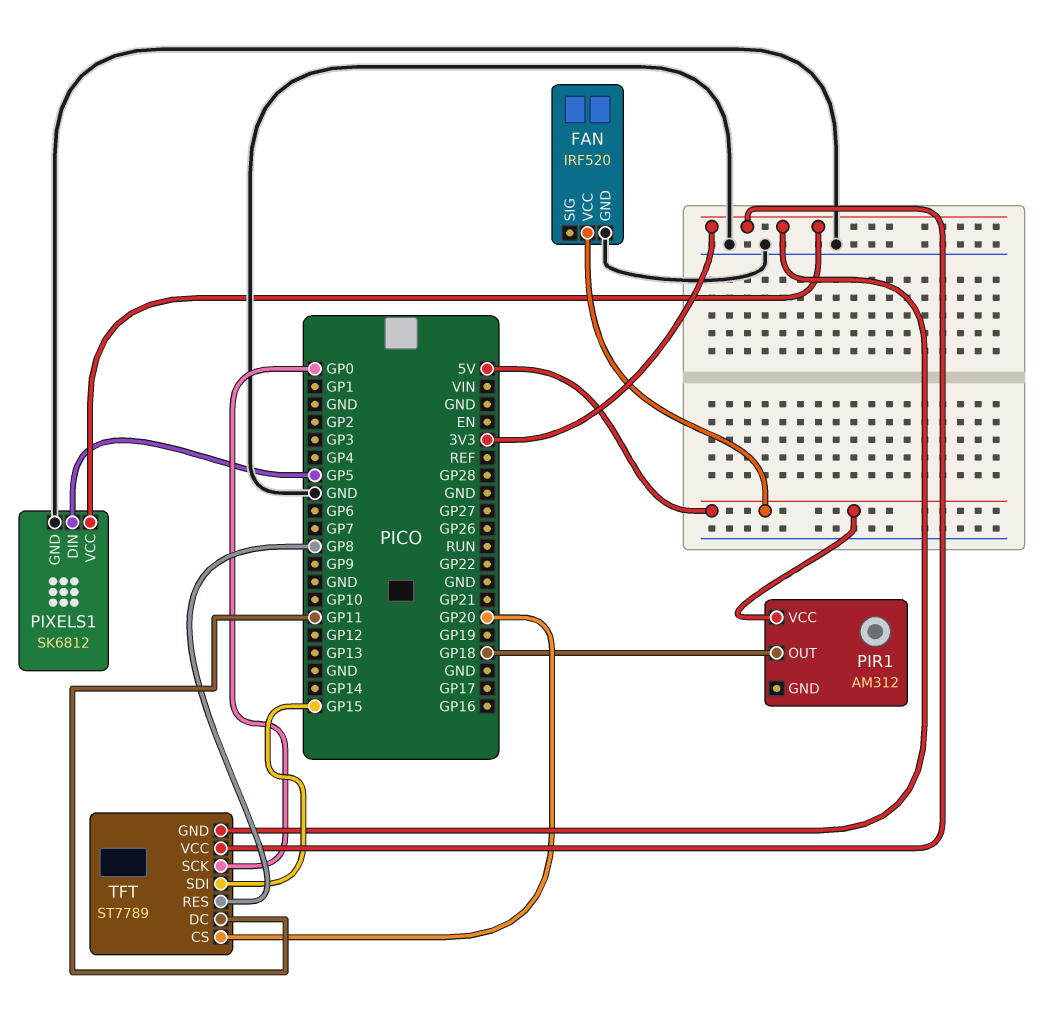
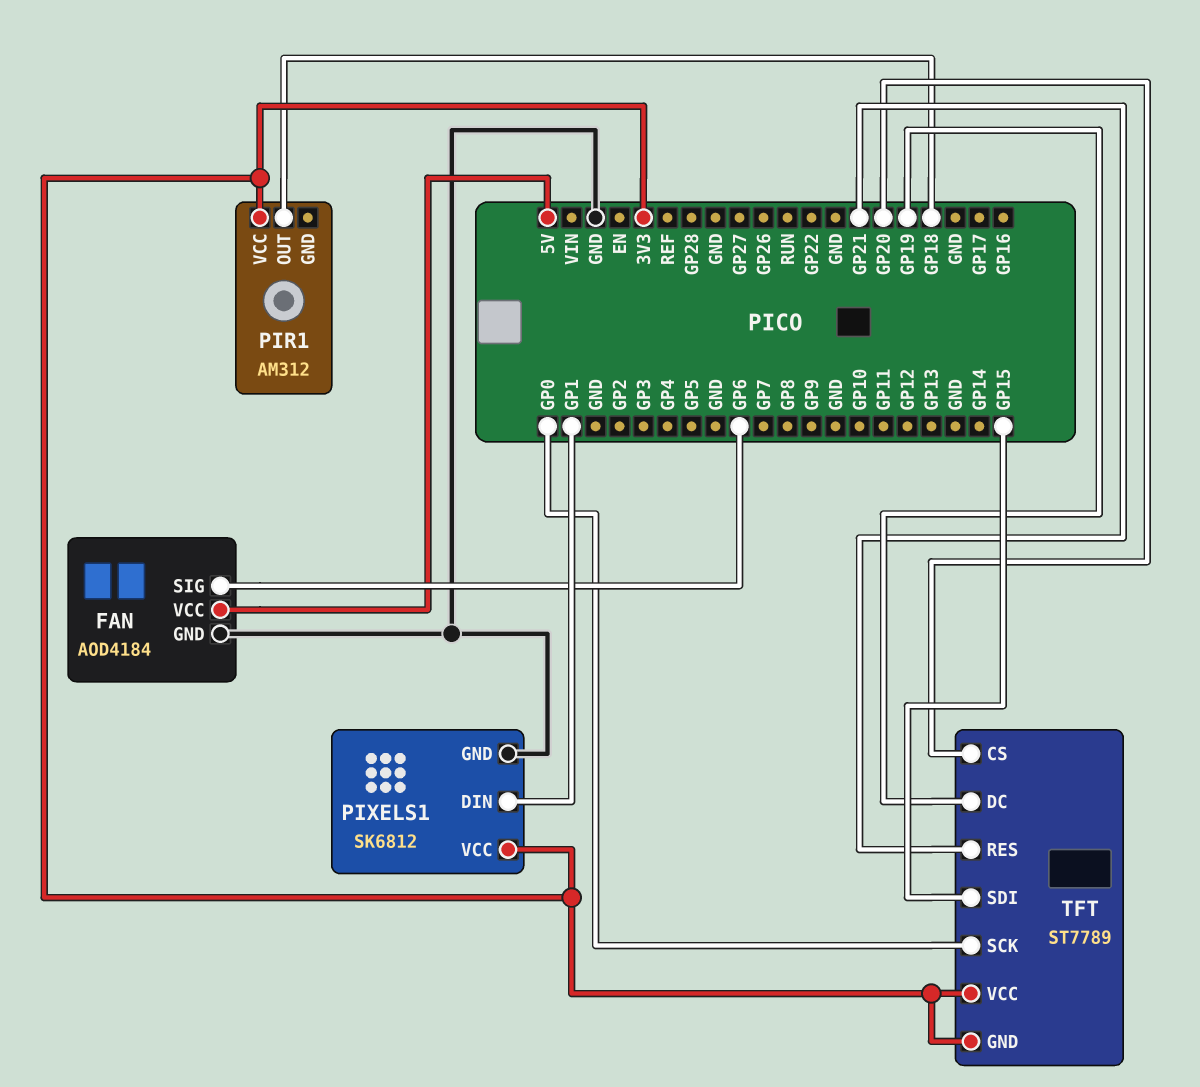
FAN: IRF520 -> AOD4184
FAN pin SIG: none -> GP6
PIR1 pin VCC: 5V -> 3V3
PIXELS1 pin DIN: GP5 -> GP1
TFT pin DC: GP11 -> GP19
TFT pin RES: GP8 -> GP21

